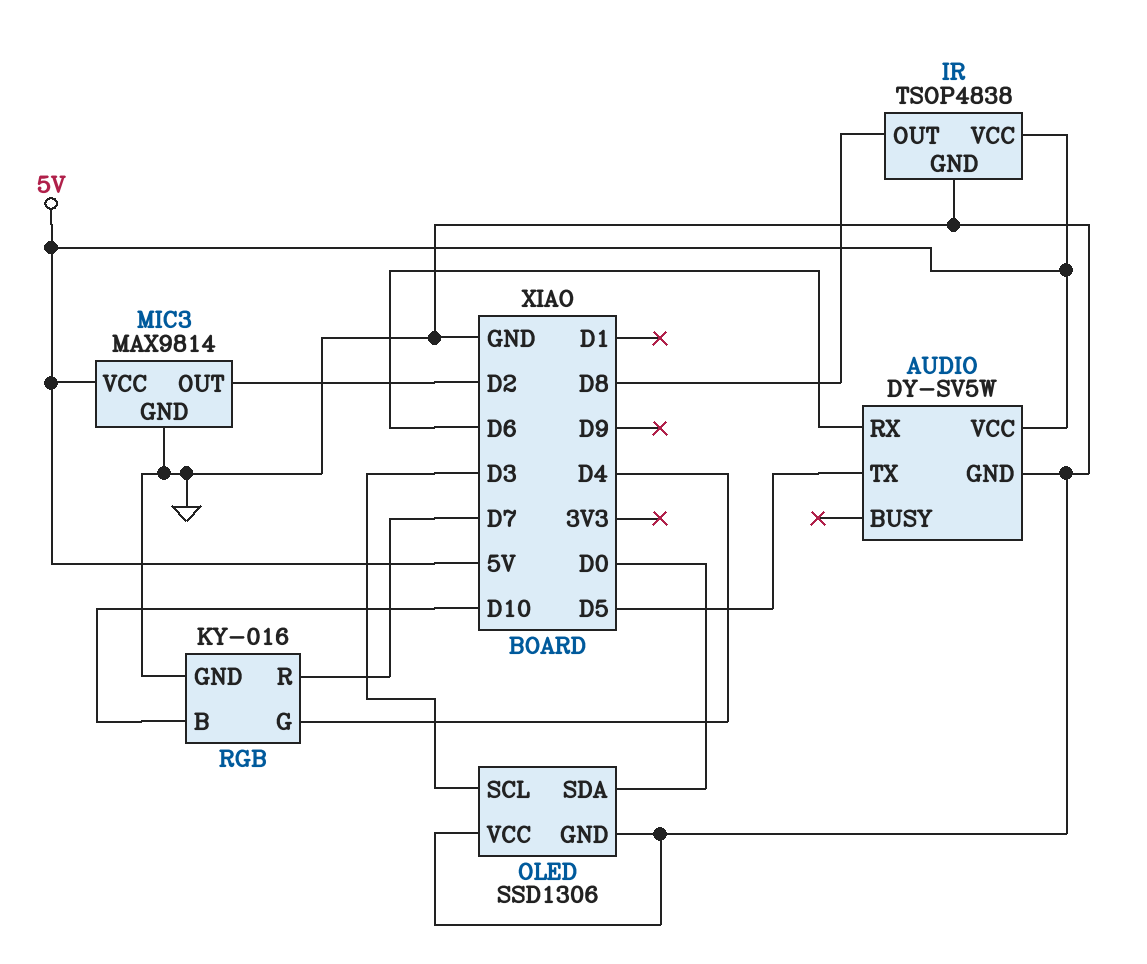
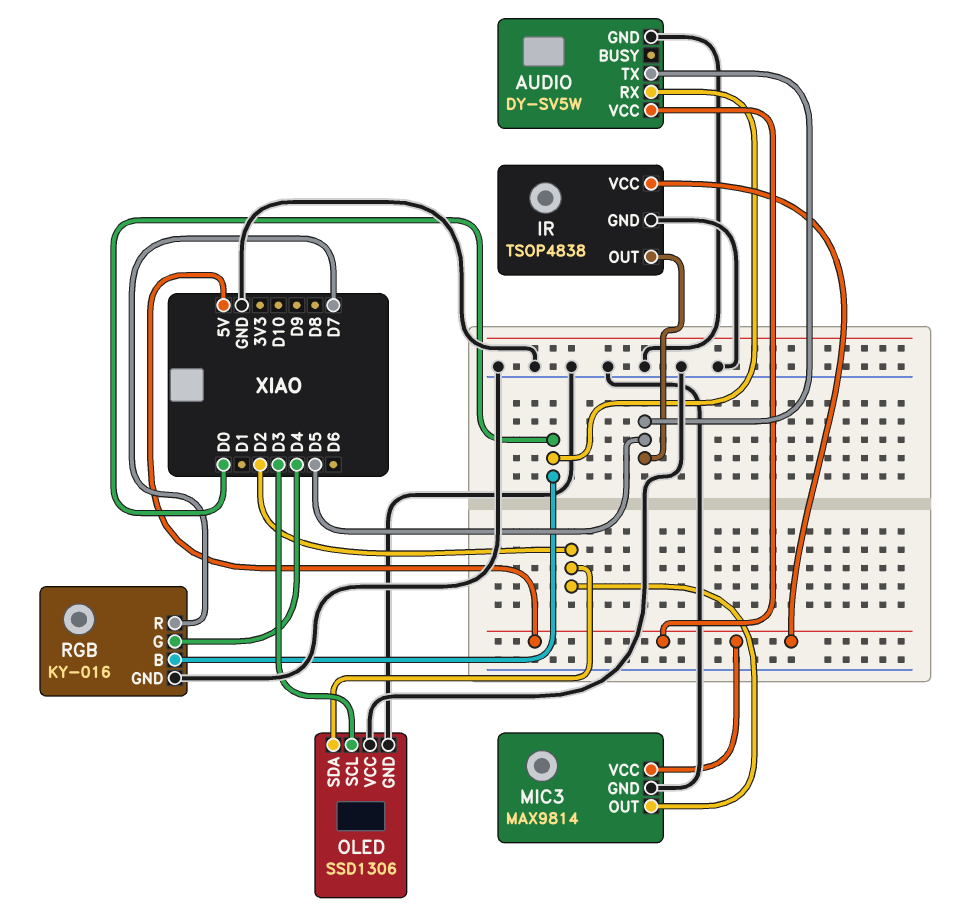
AUDIO pin RX: D6 -> D0
IR pin OUT: D8 -> D5
OLED pin SDA: D0 -> D2
RGB pin B: D10 -> D0

